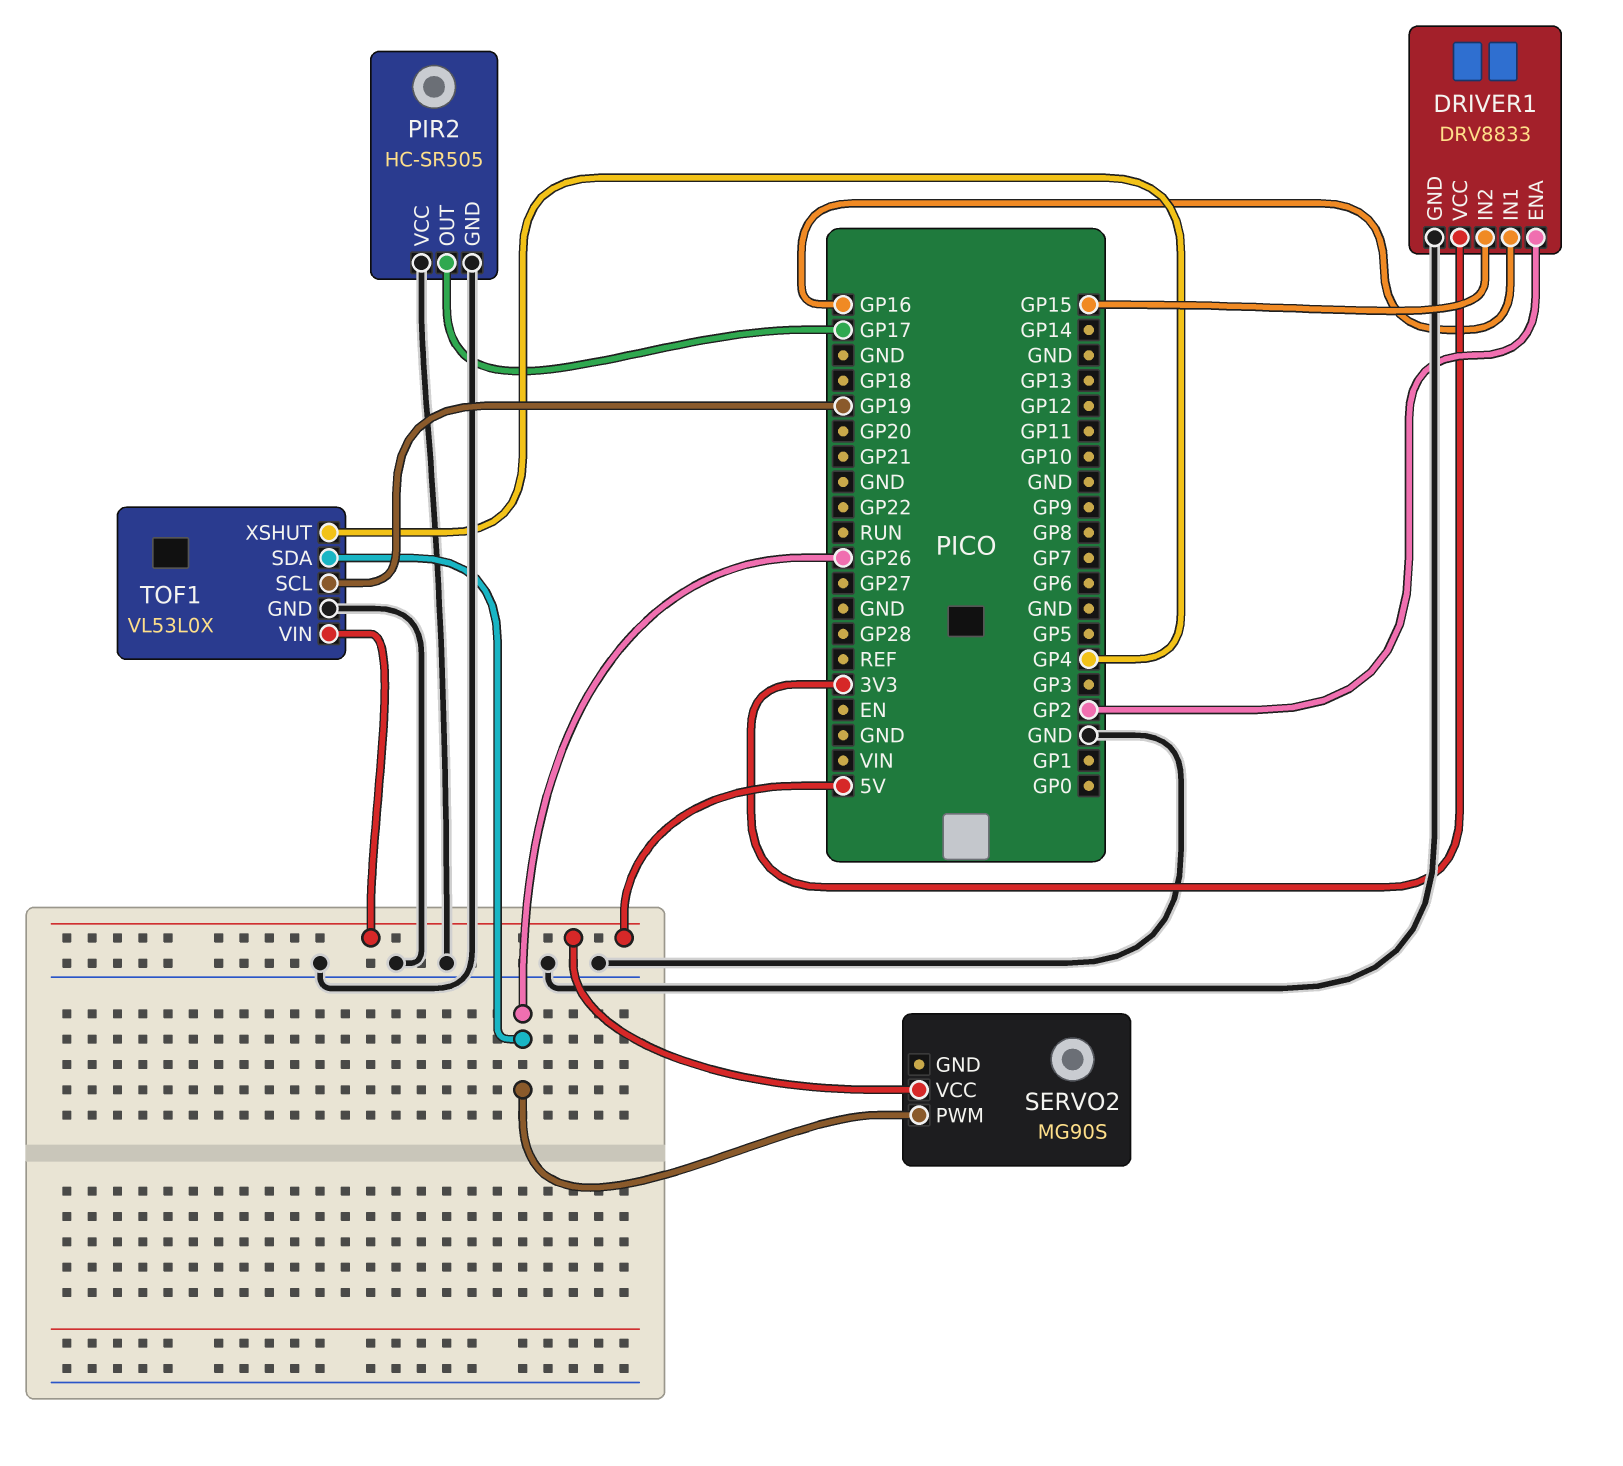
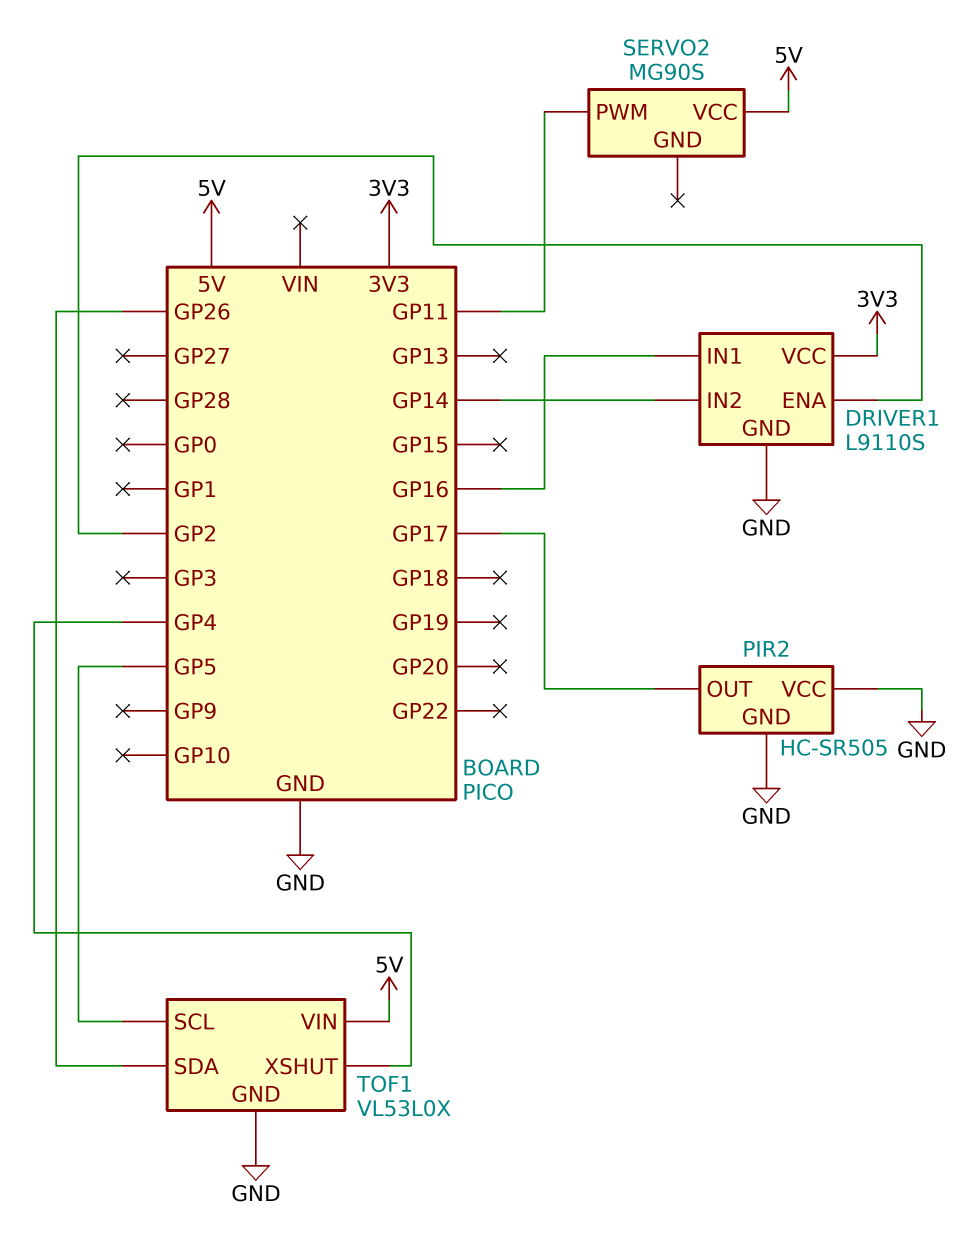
DRIVER1: DRV8833 -> L9110S
DRIVER1 pin IN2: GP15 -> GP14
SERVO2 pin PWM: GP26 -> GP11
TOF1 pin SCL: GP19 -> GP5

